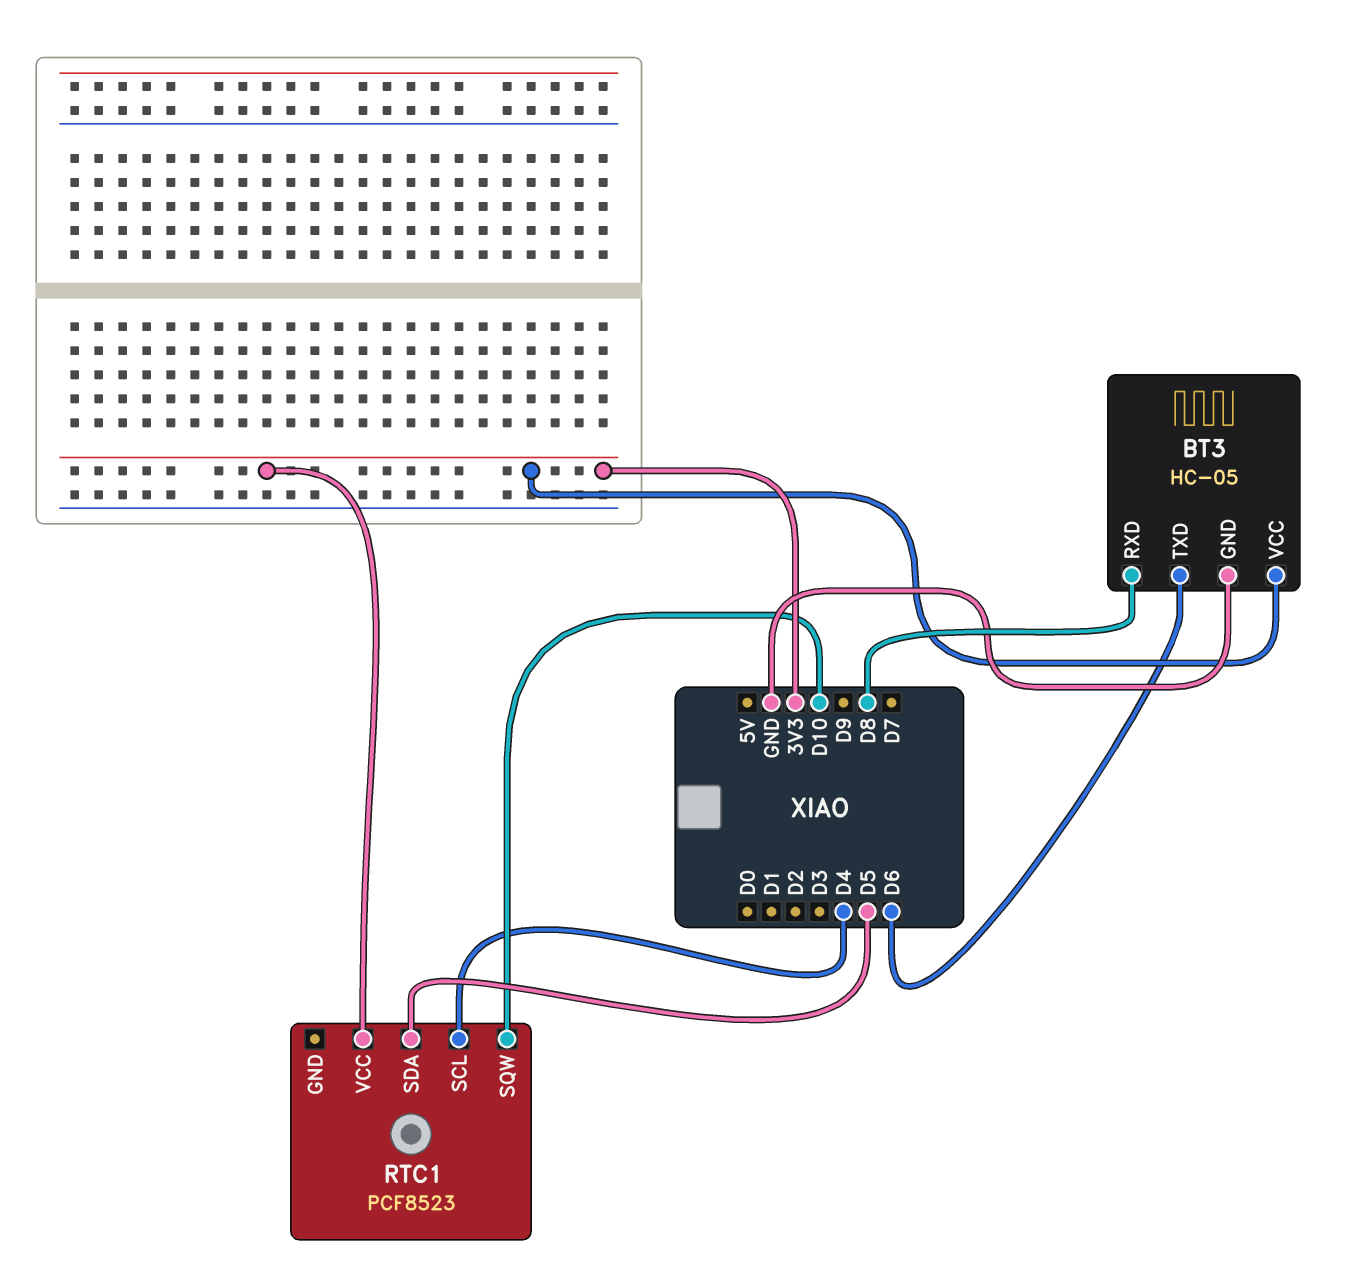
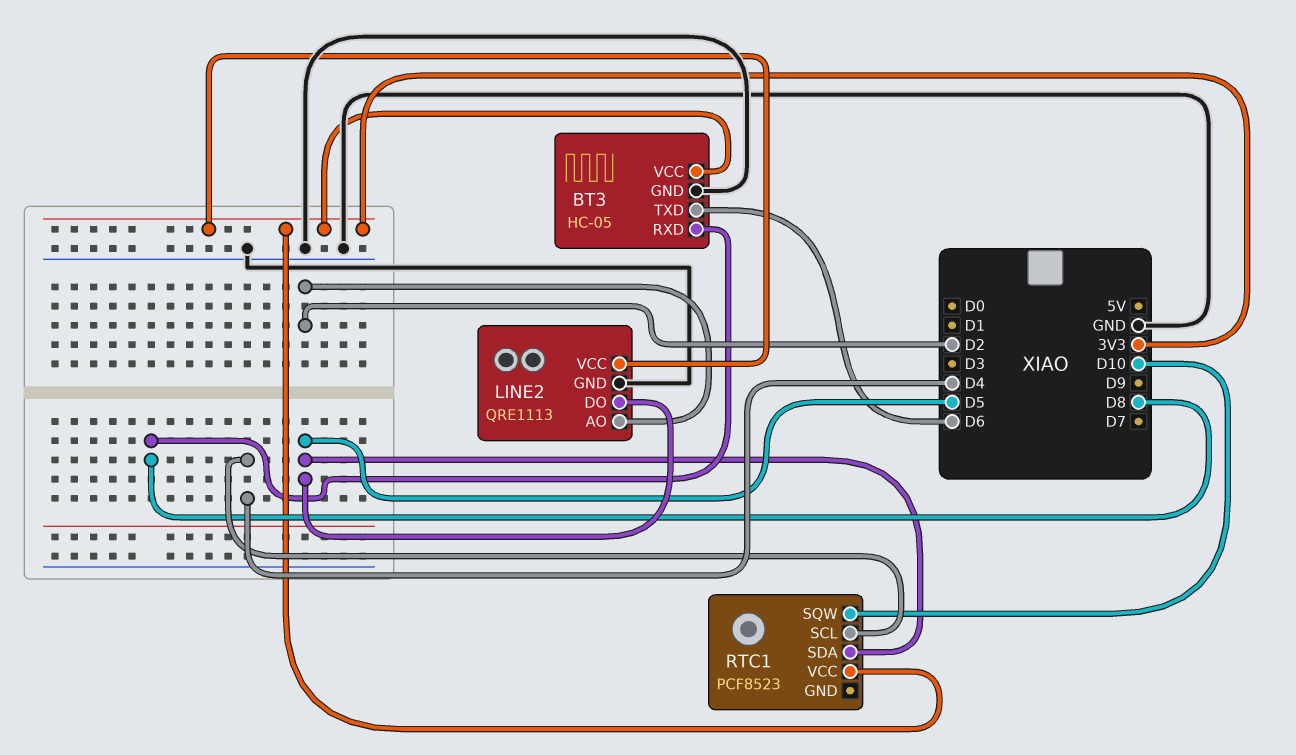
LINE2: none -> QRE1113
LINE2 pin AO: none -> D2
LINE2 pin DO: none -> D5
LINE2 pin GND: none -> GND
LINE2 pin VCC: none -> 3V3

